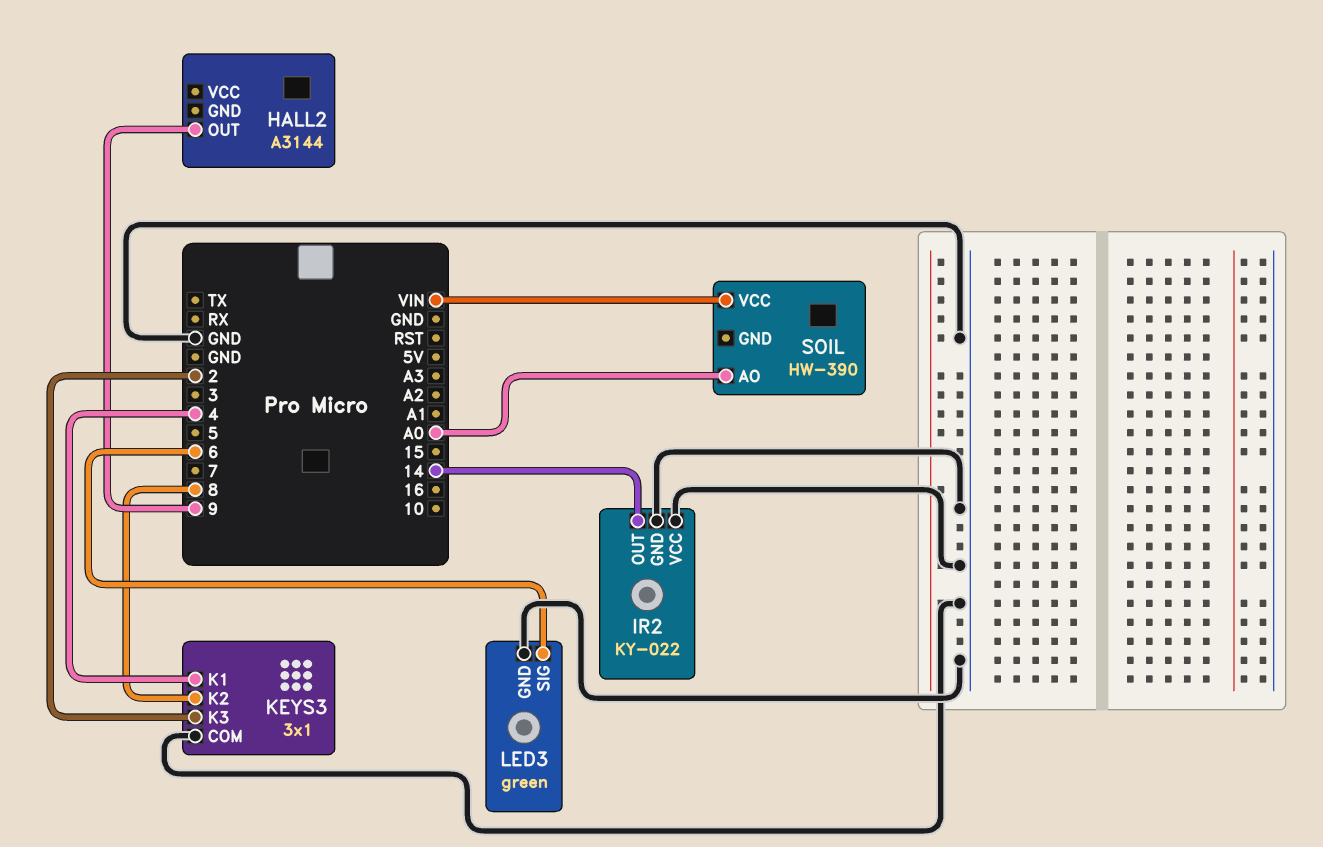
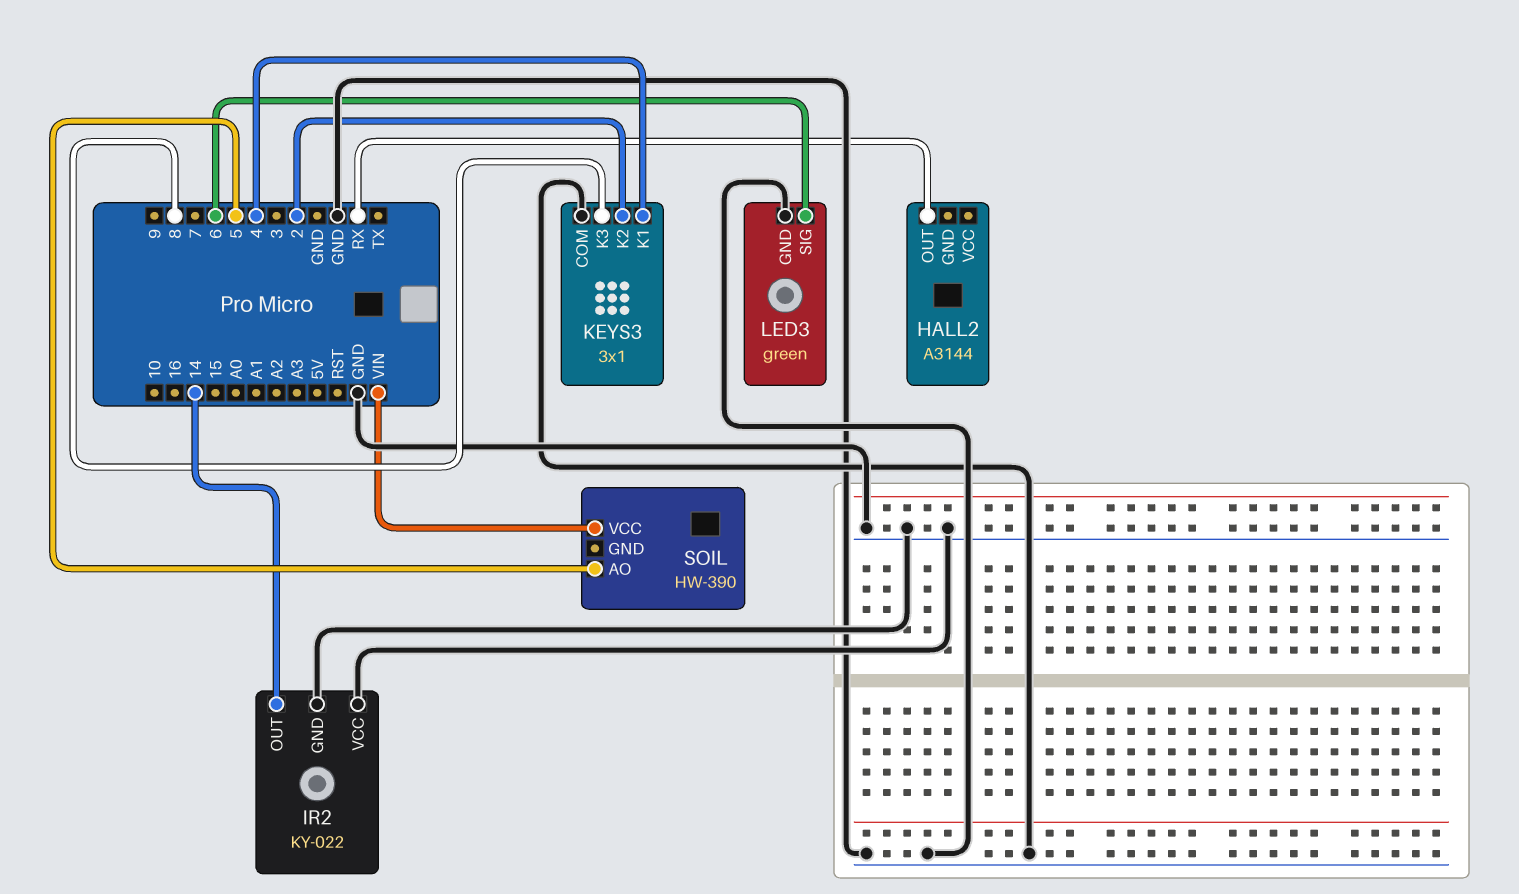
HALL2 pin OUT: 9 -> RX
KEYS3 pin K2: 8 -> 2
KEYS3 pin K3: 2 -> 8
SOIL pin AO: A0 -> 5

